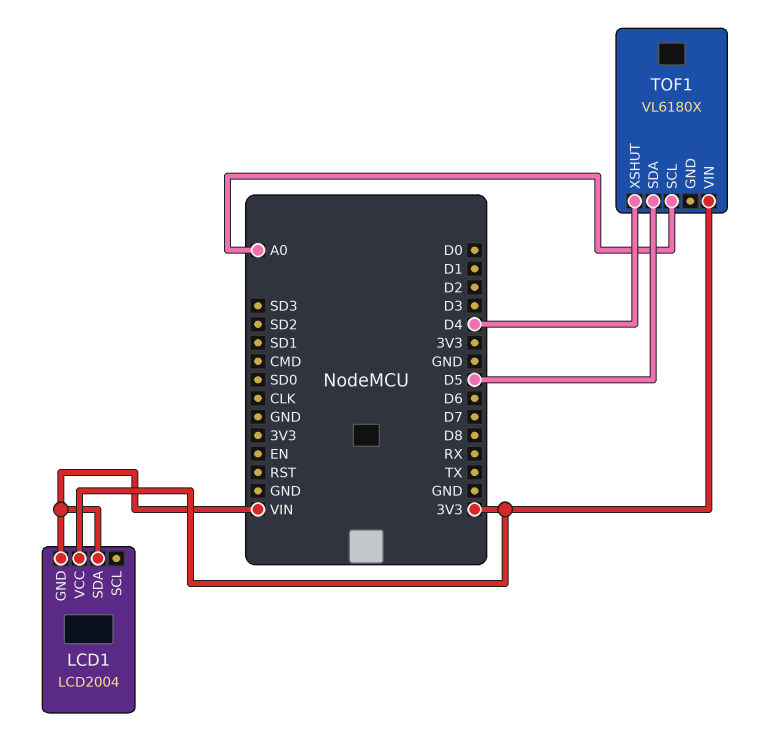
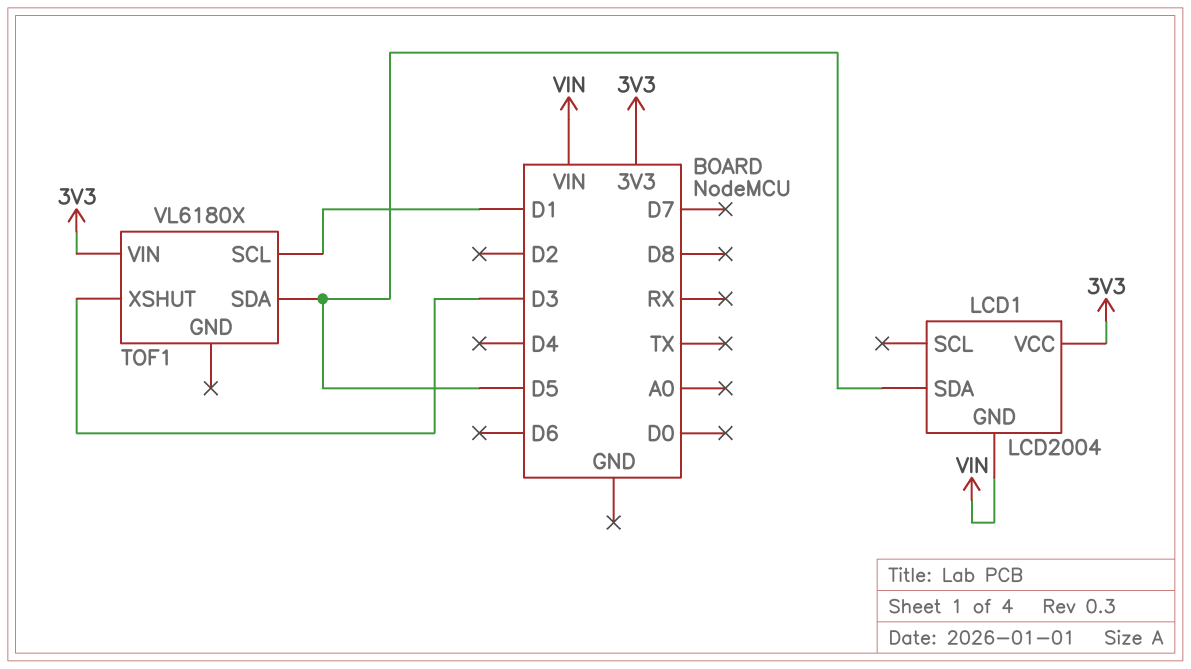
LCD1 pin SDA: VIN -> D5
TOF1 pin SCL: A0 -> D1
TOF1 pin XSHUT: D4 -> D3

